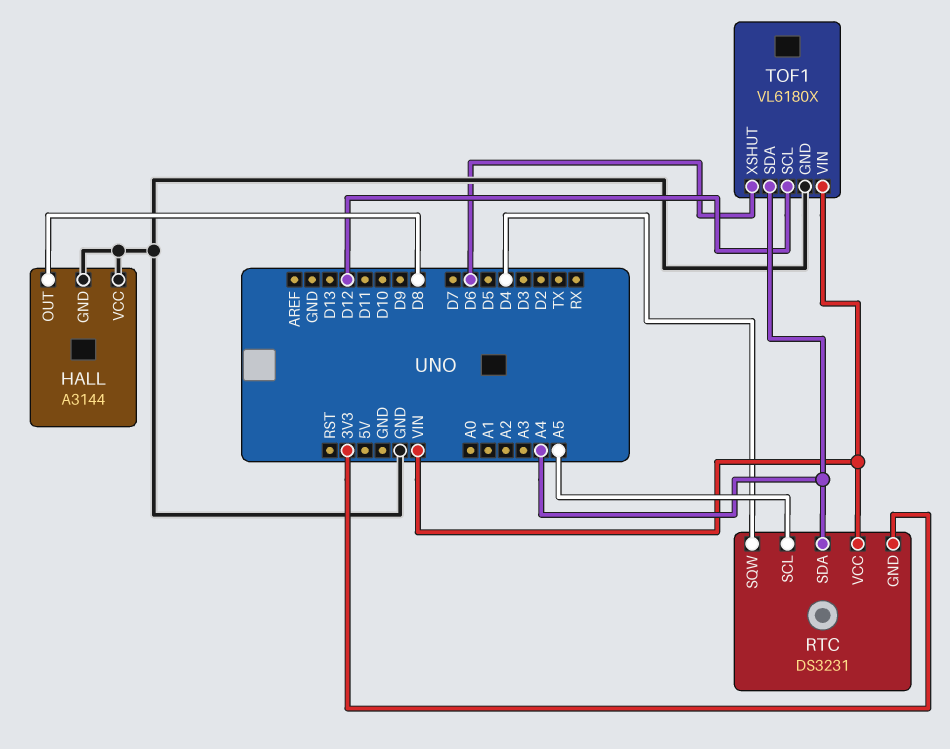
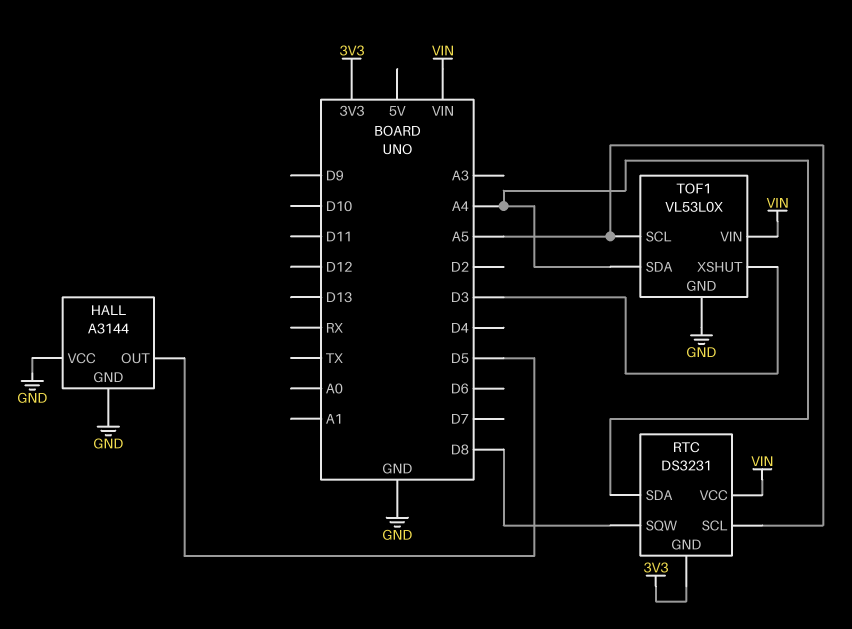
HALL pin OUT: D8 -> D5
RTC pin SQW: D4 -> D8
TOF1: VL6180X -> VL53L0X
TOF1 pin SCL: D12 -> A5
TOF1 pin XSHUT: D6 -> D3

